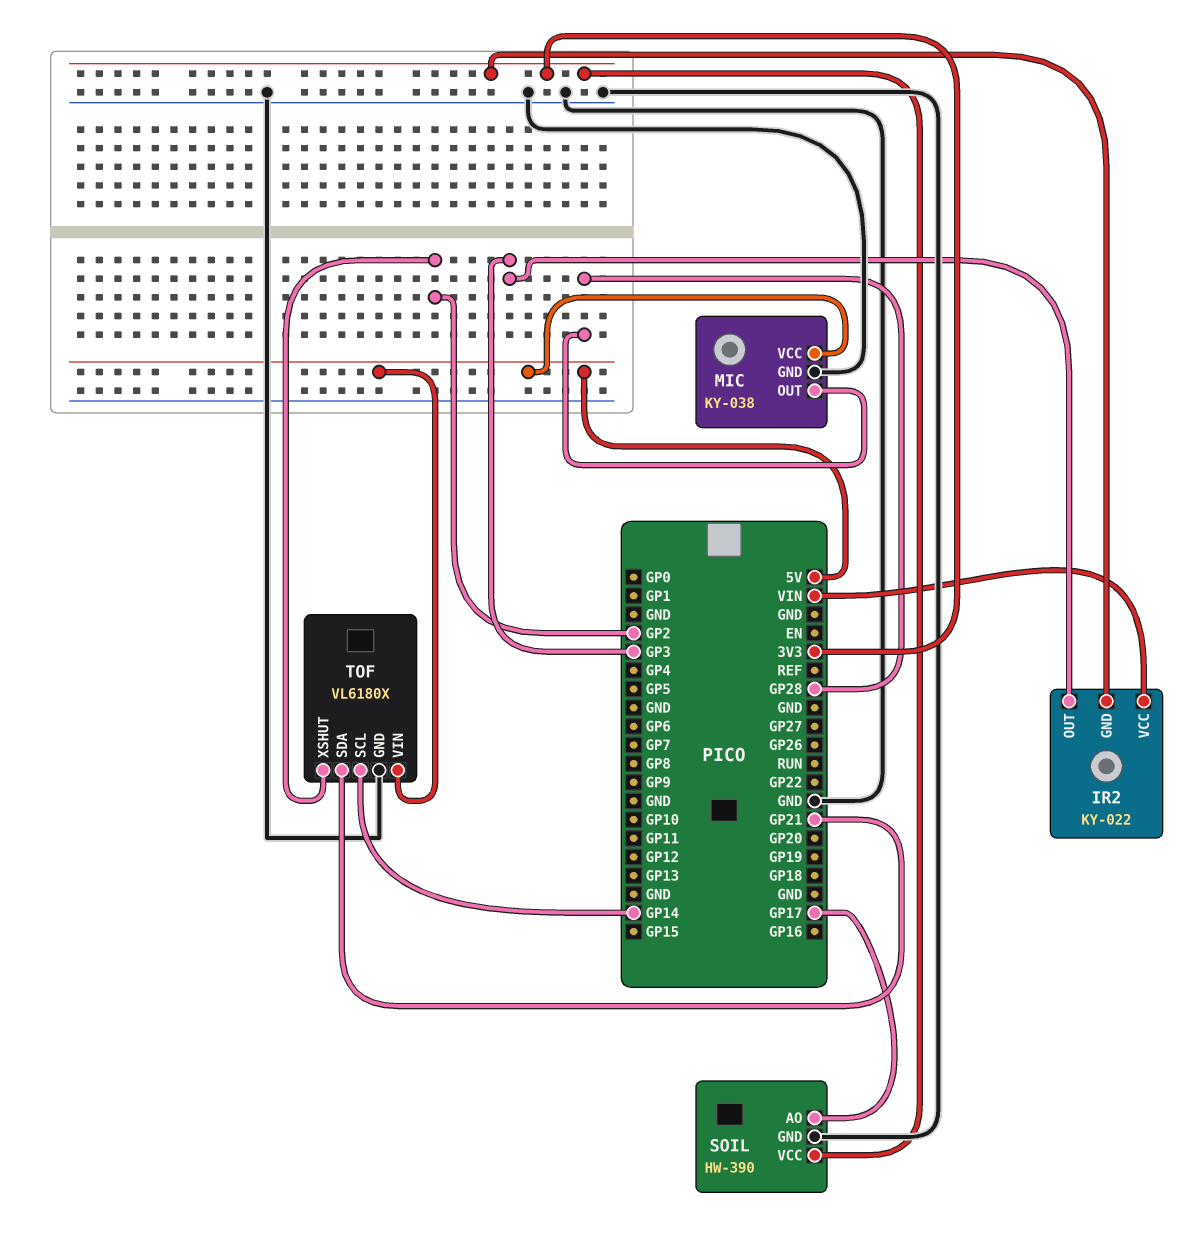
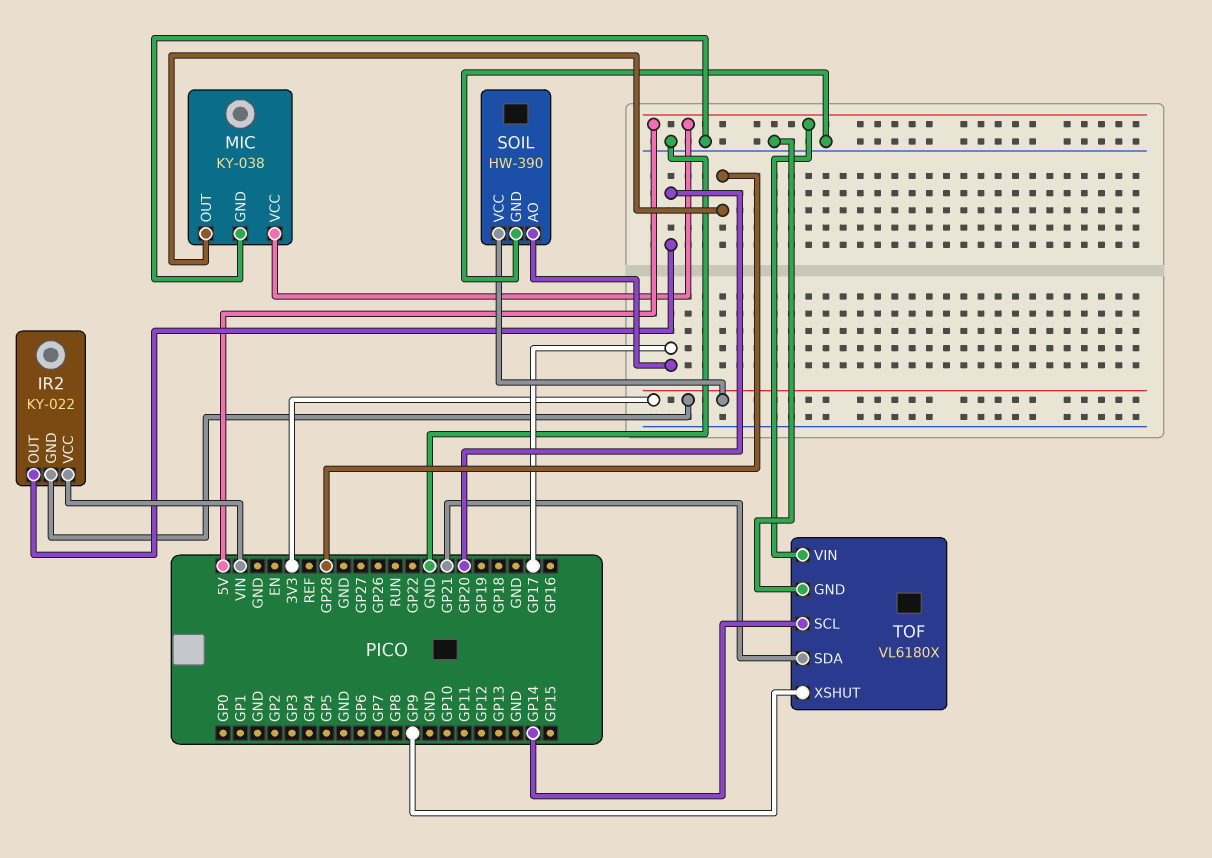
IR2 pin OUT: GP3 -> GP20
TOF pin XSHUT: GP2 -> GP9

